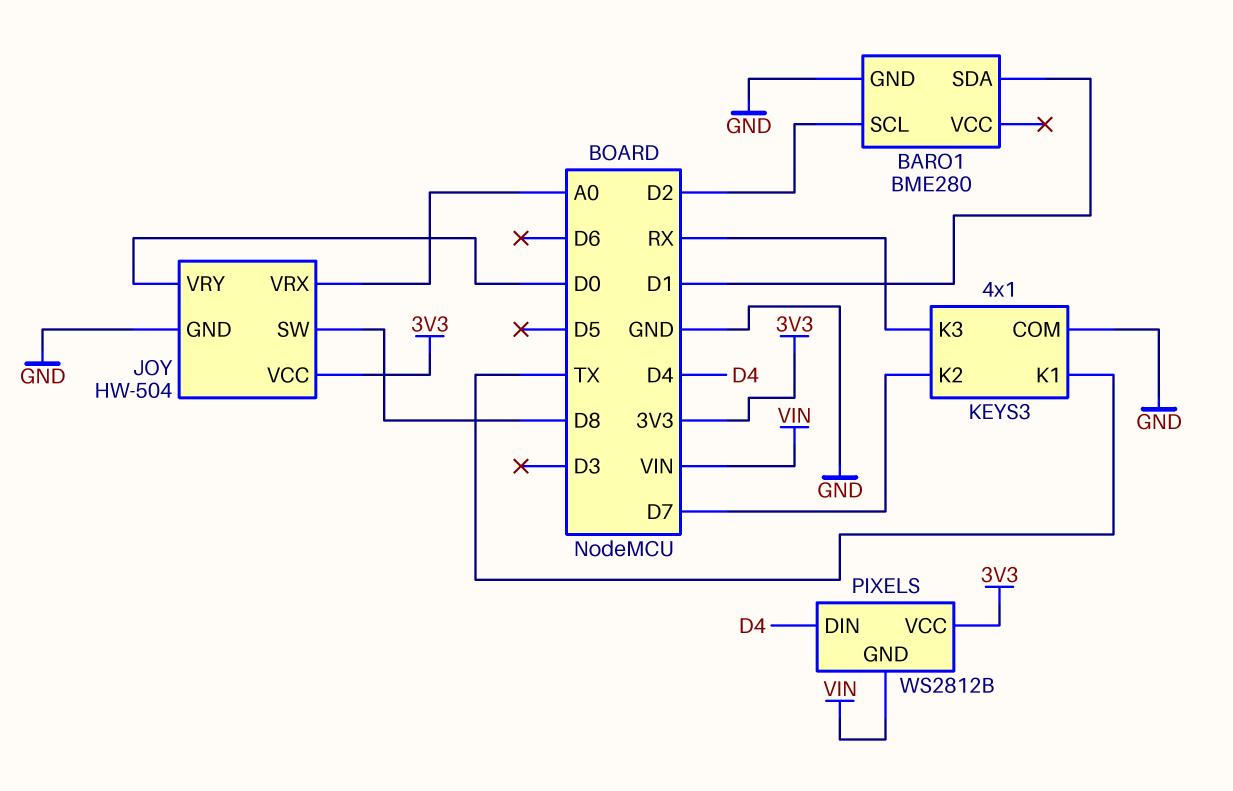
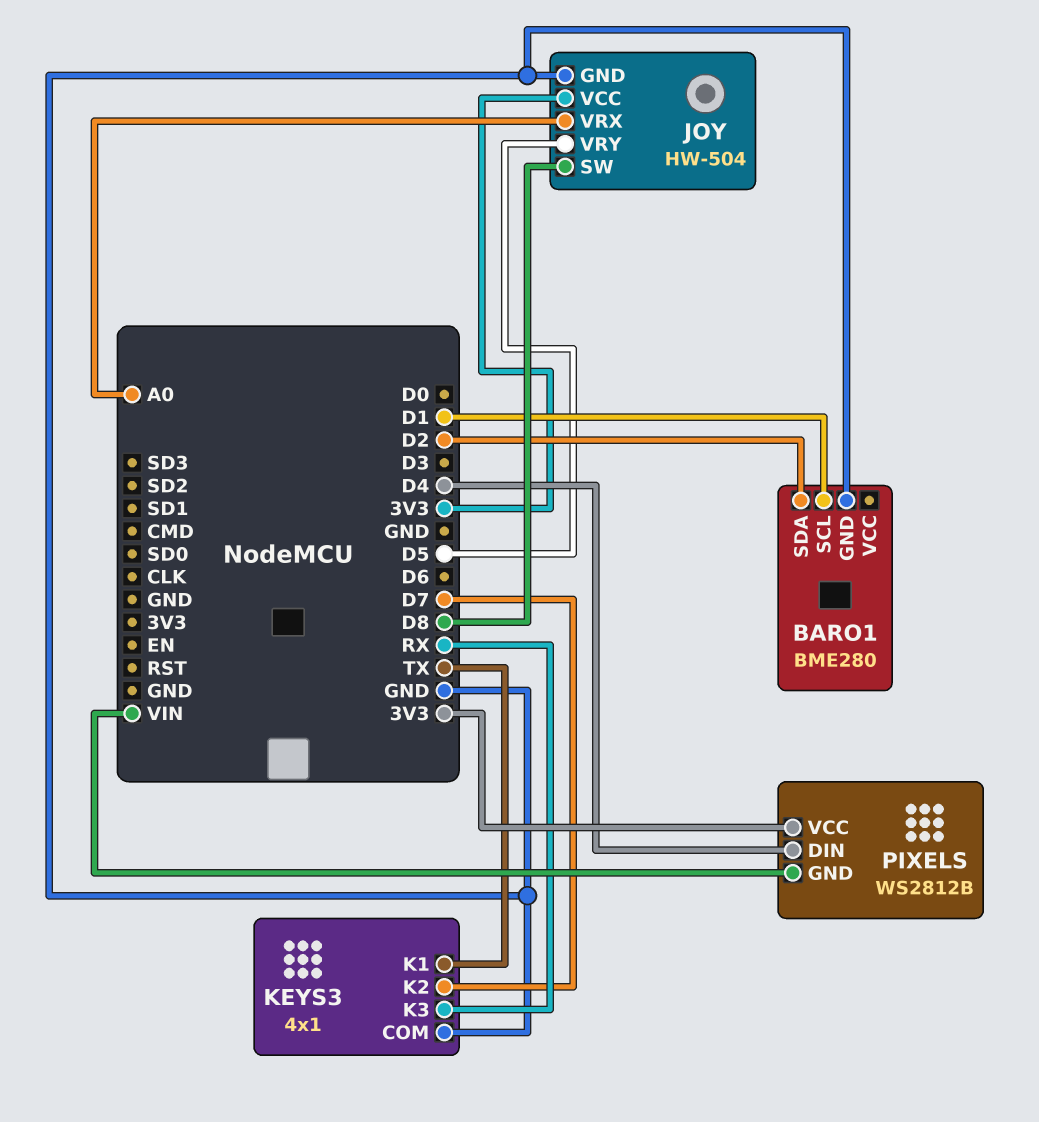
BARO1 pin SCL: D2 -> D1
BARO1 pin SDA: D1 -> D2
JOY pin VRY: D0 -> D5

